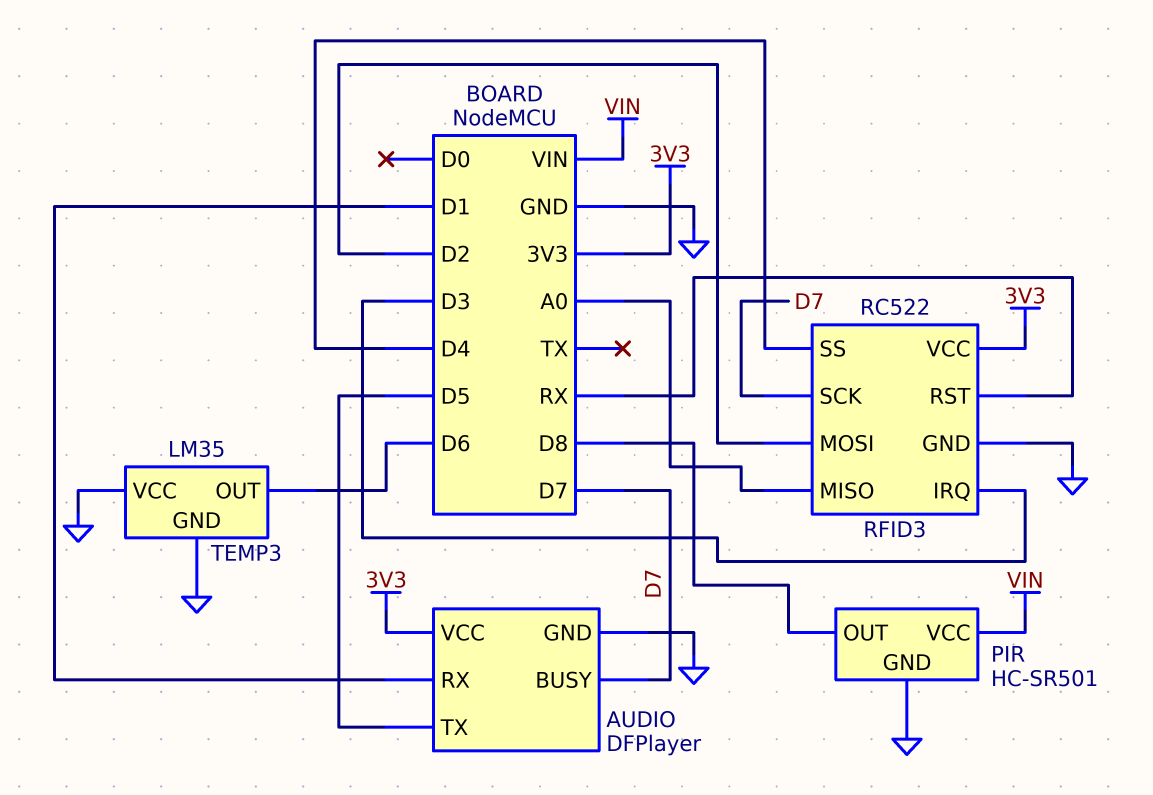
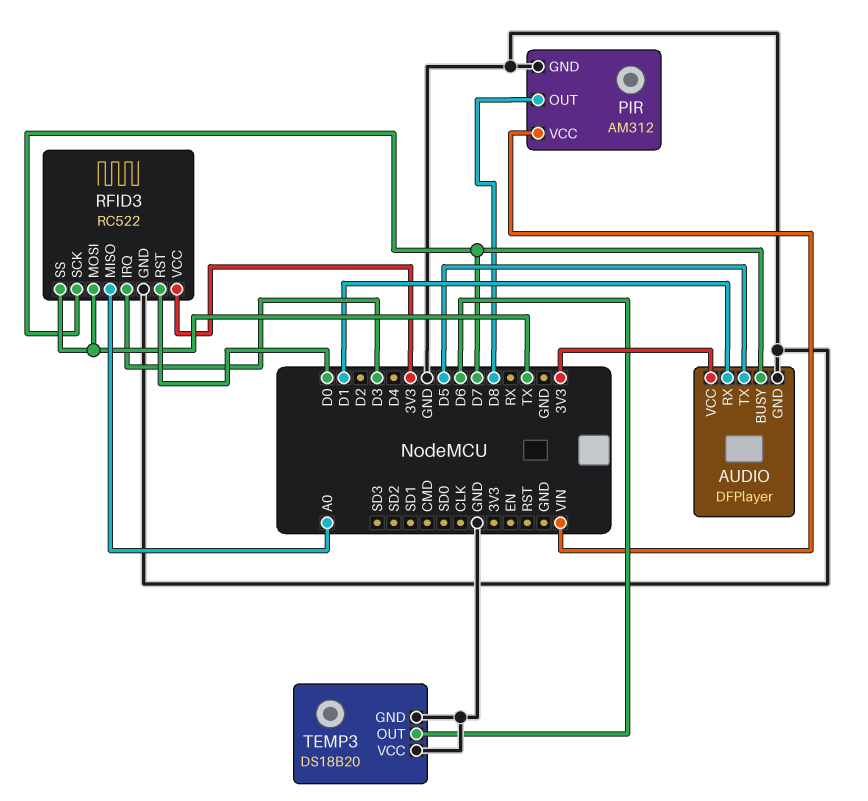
PIR: HC-SR501 -> AM312
RFID3 pin MOSI: D2 -> TX
RFID3 pin RST: RX -> D0
RFID3 pin SS: D4 -> TX
TEMP3: LM35 -> DS18B20

